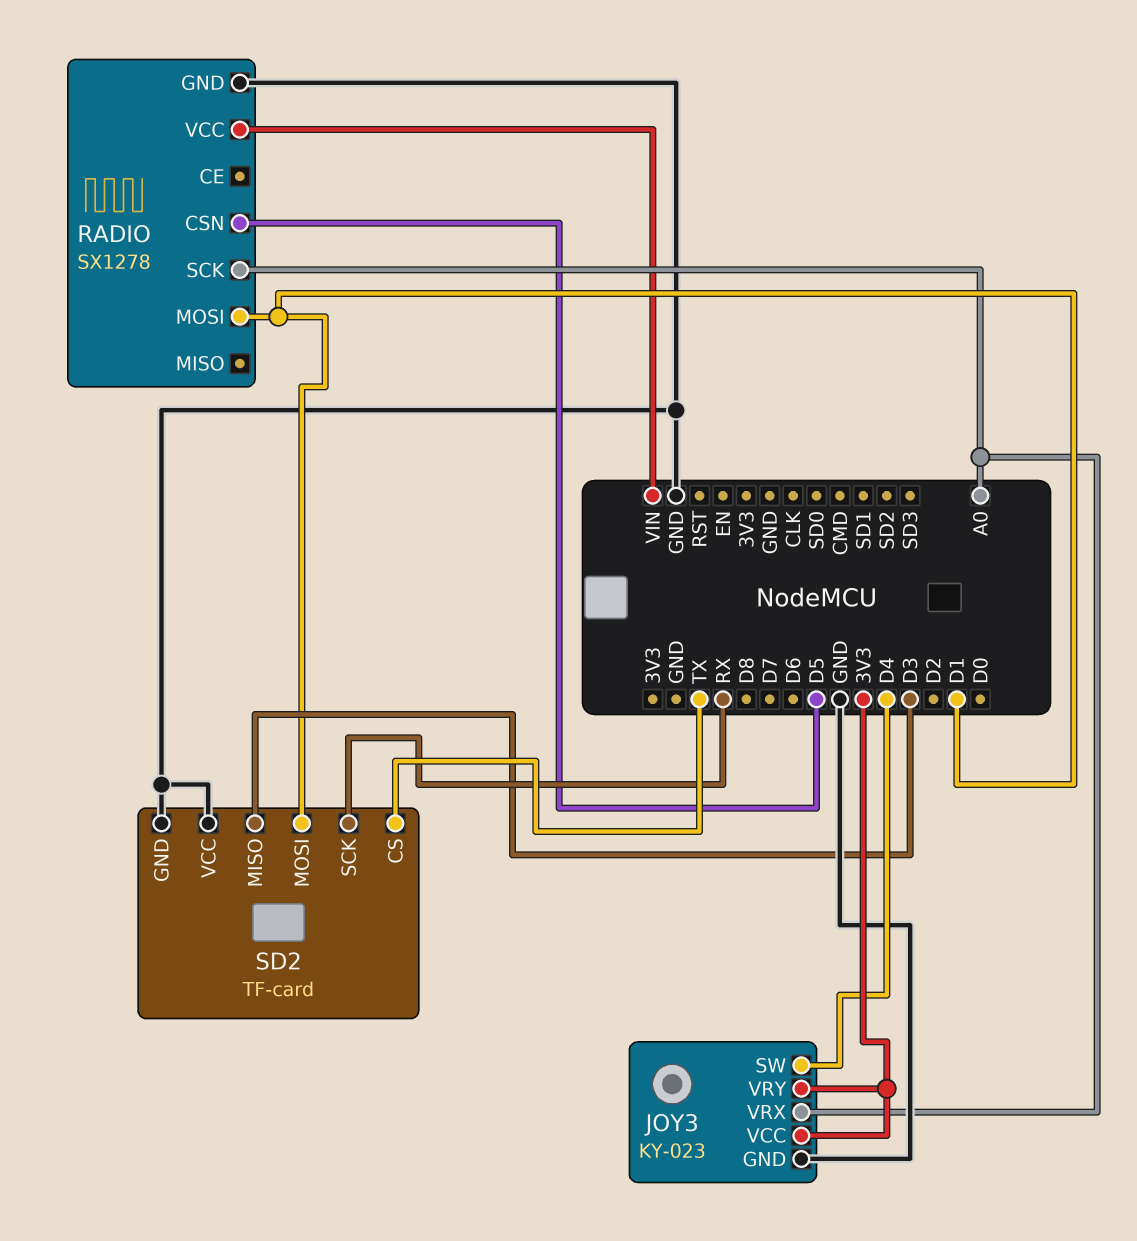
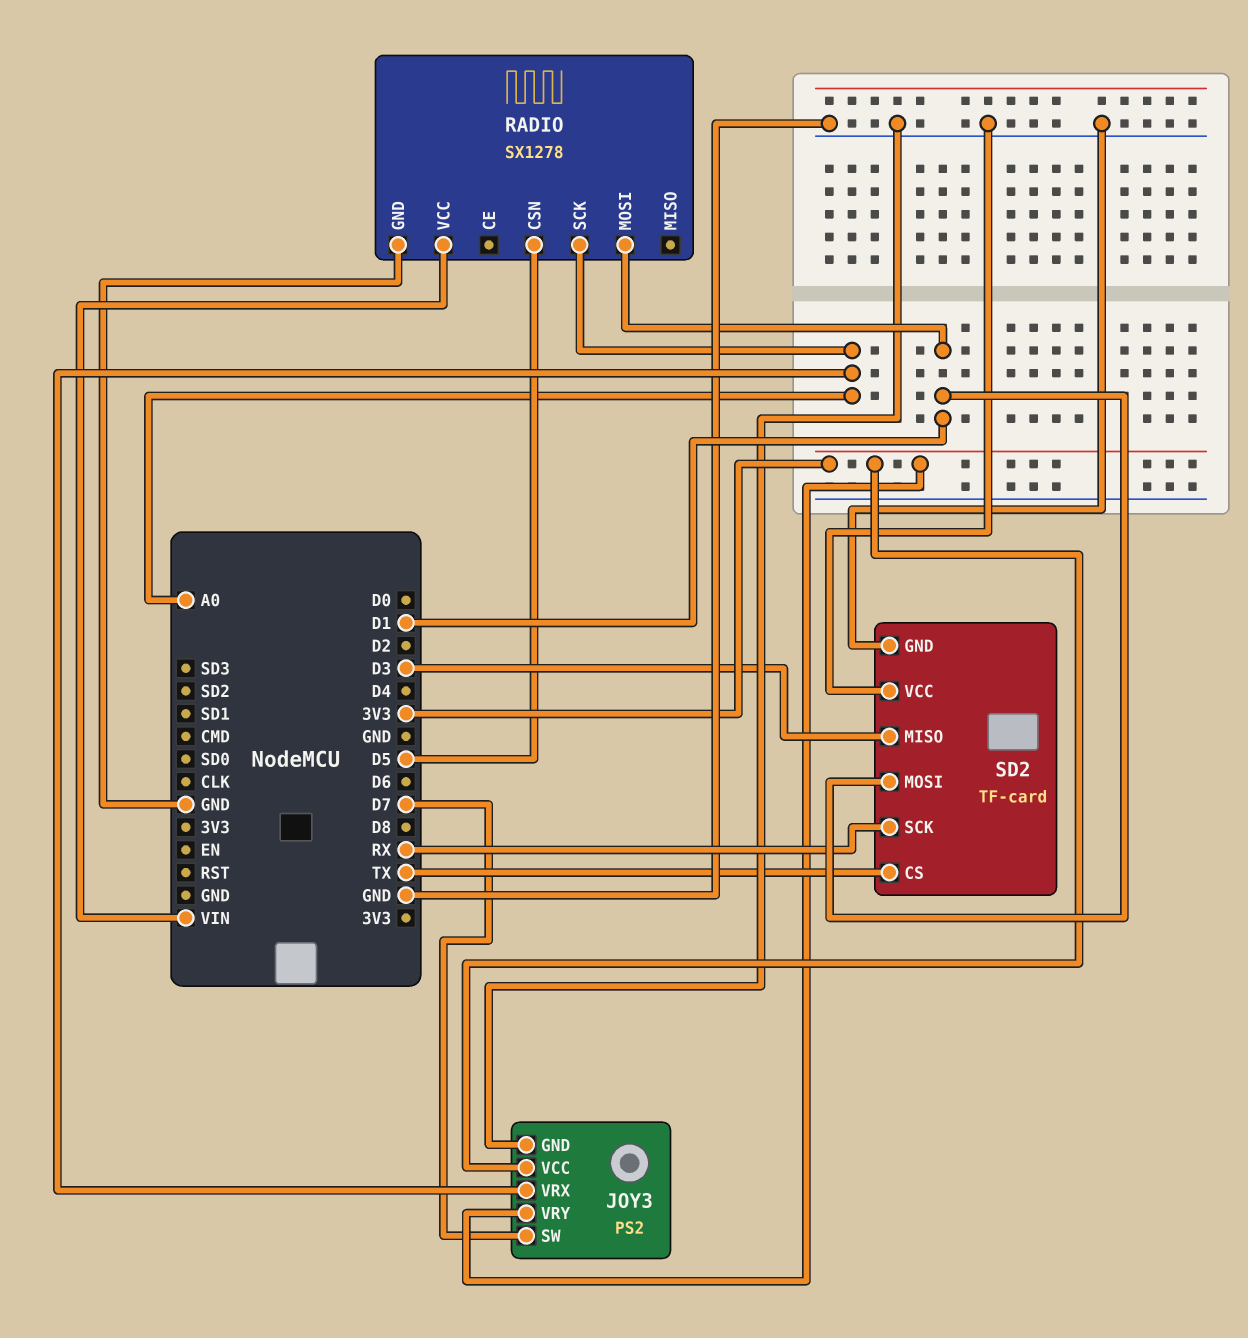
JOY3: KY-023 -> PS2
JOY3 pin SW: D4 -> D7

